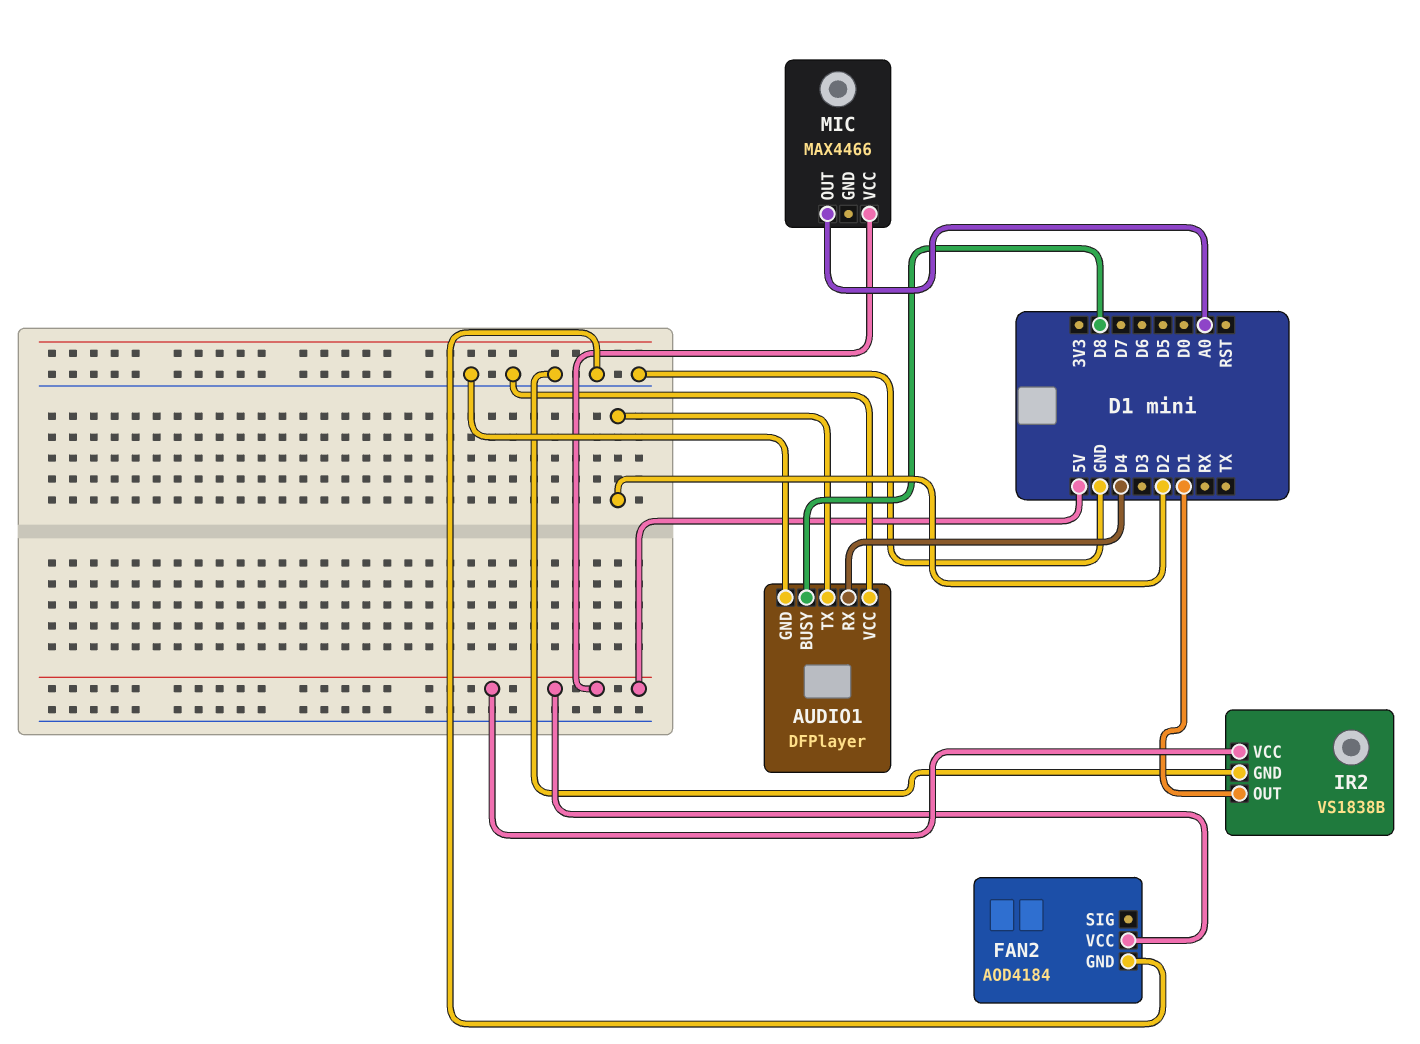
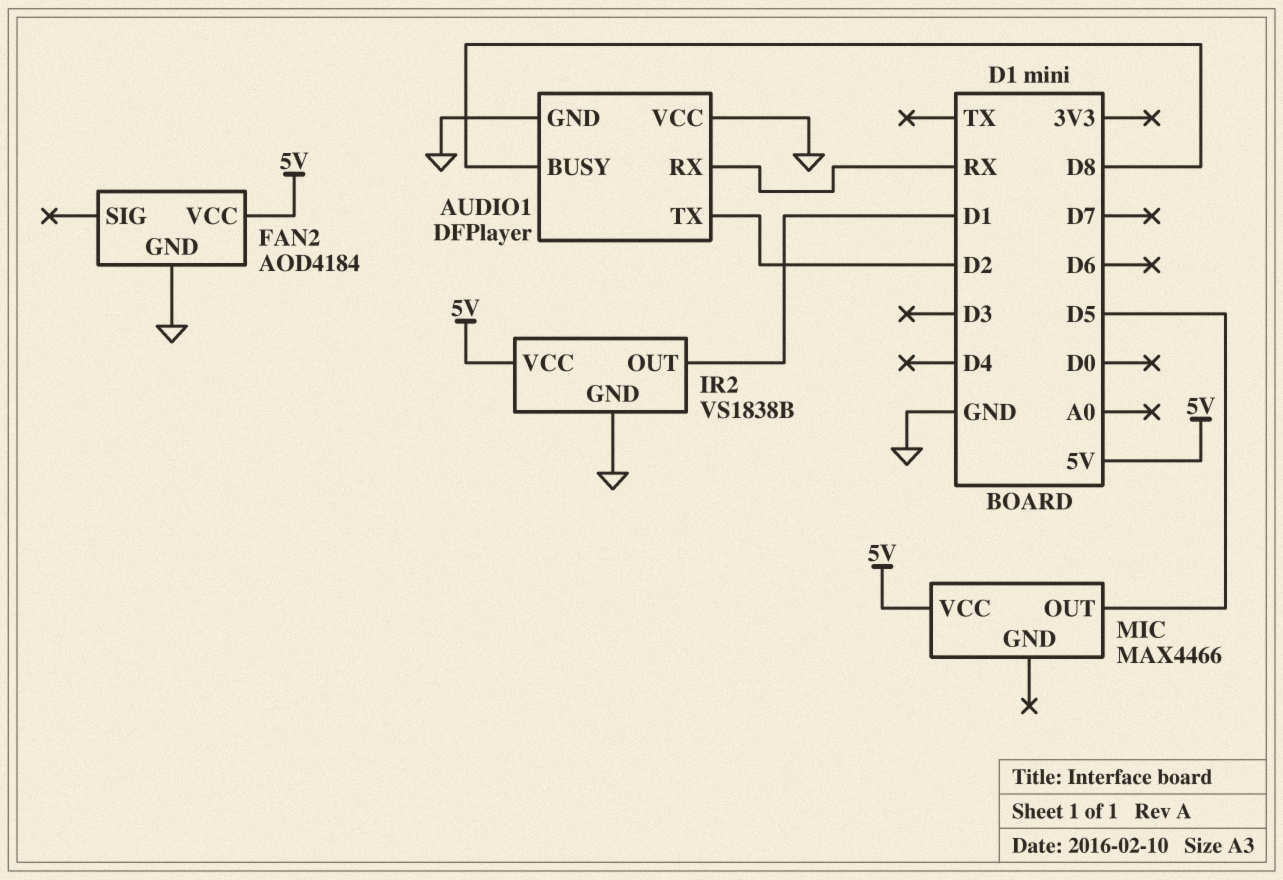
AUDIO1 pin RX: D4 -> RX
MIC pin OUT: A0 -> D5

